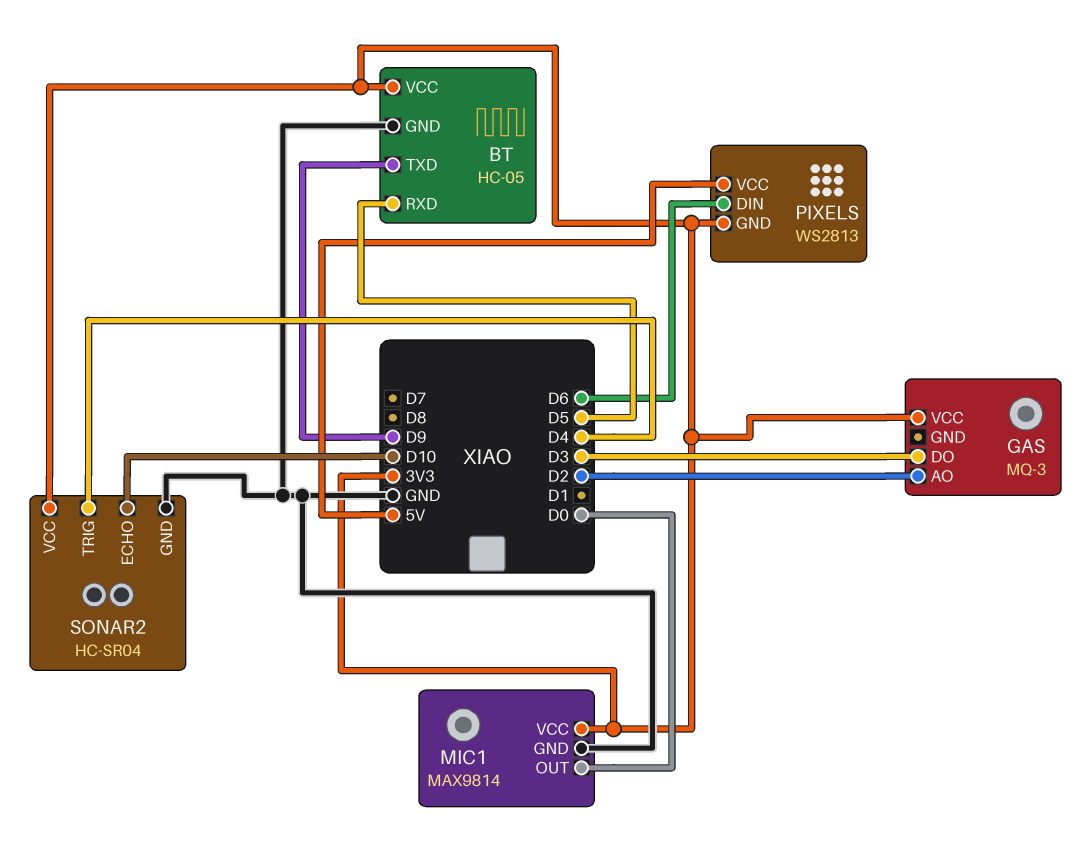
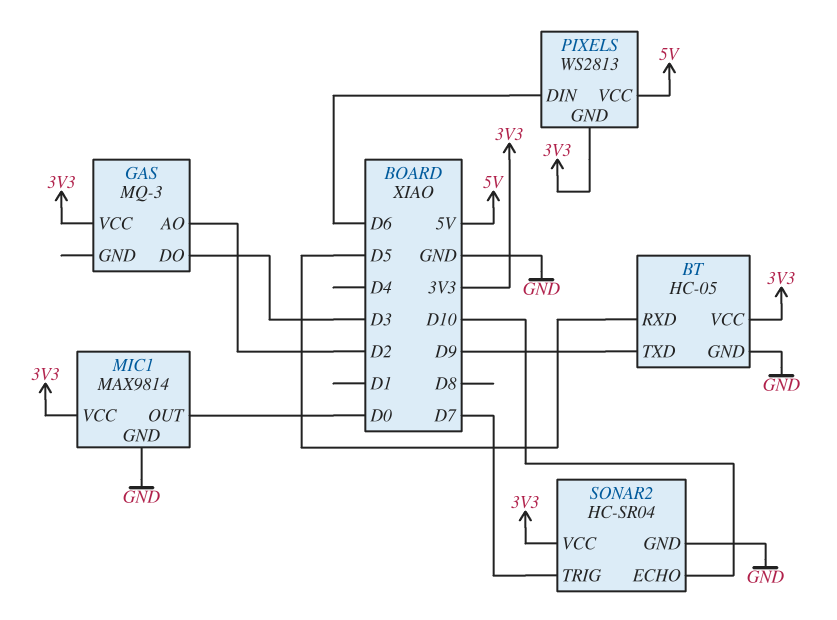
SONAR2 pin TRIG: D4 -> D7

